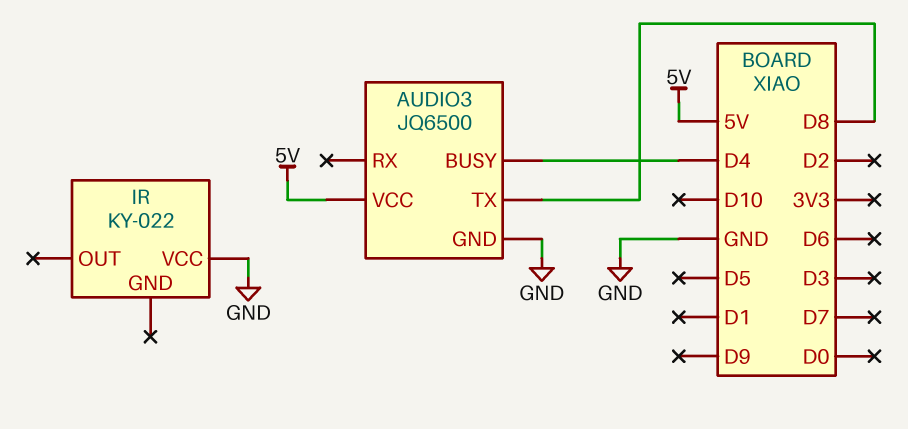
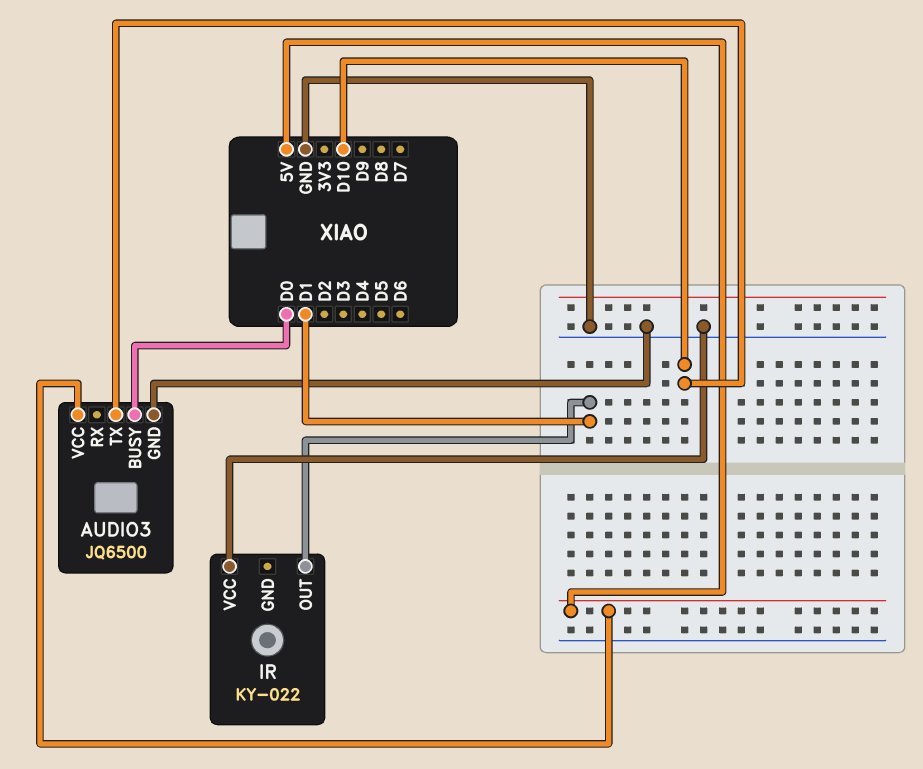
AUDIO3 pin BUSY: D4 -> D0
AUDIO3 pin TX: D8 -> D10
IR pin OUT: none -> D1

